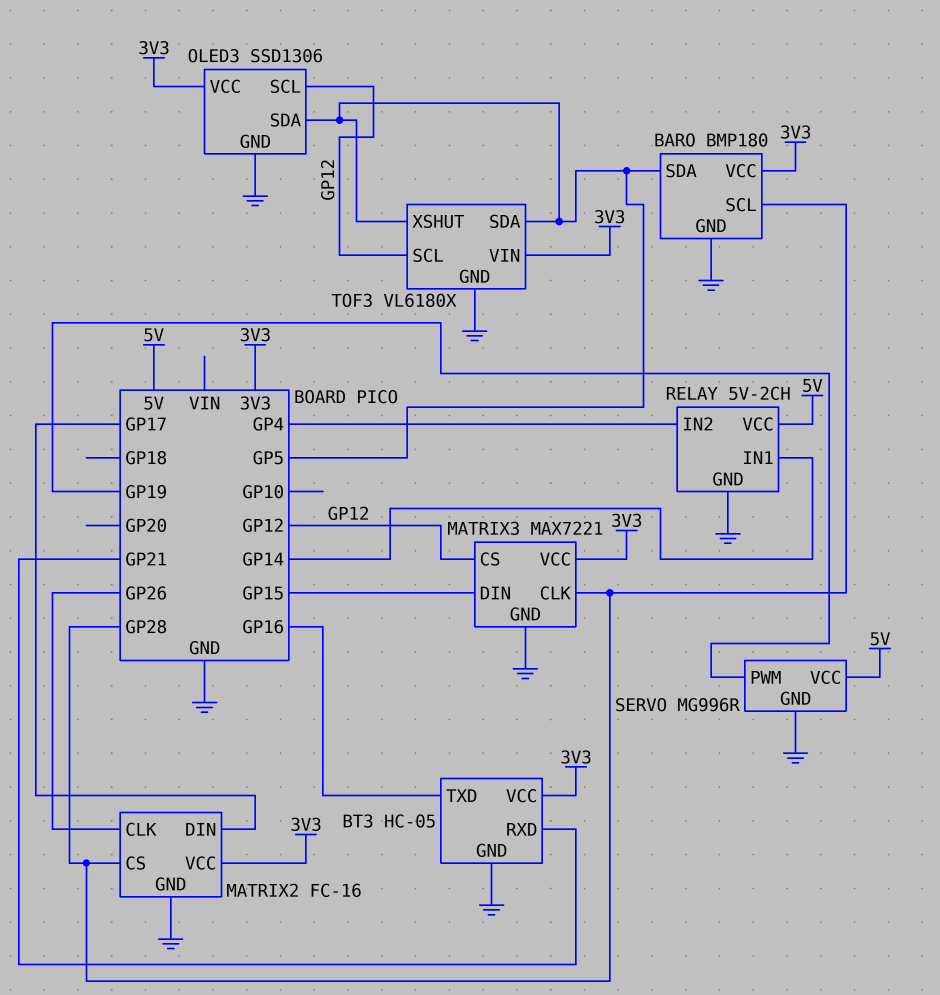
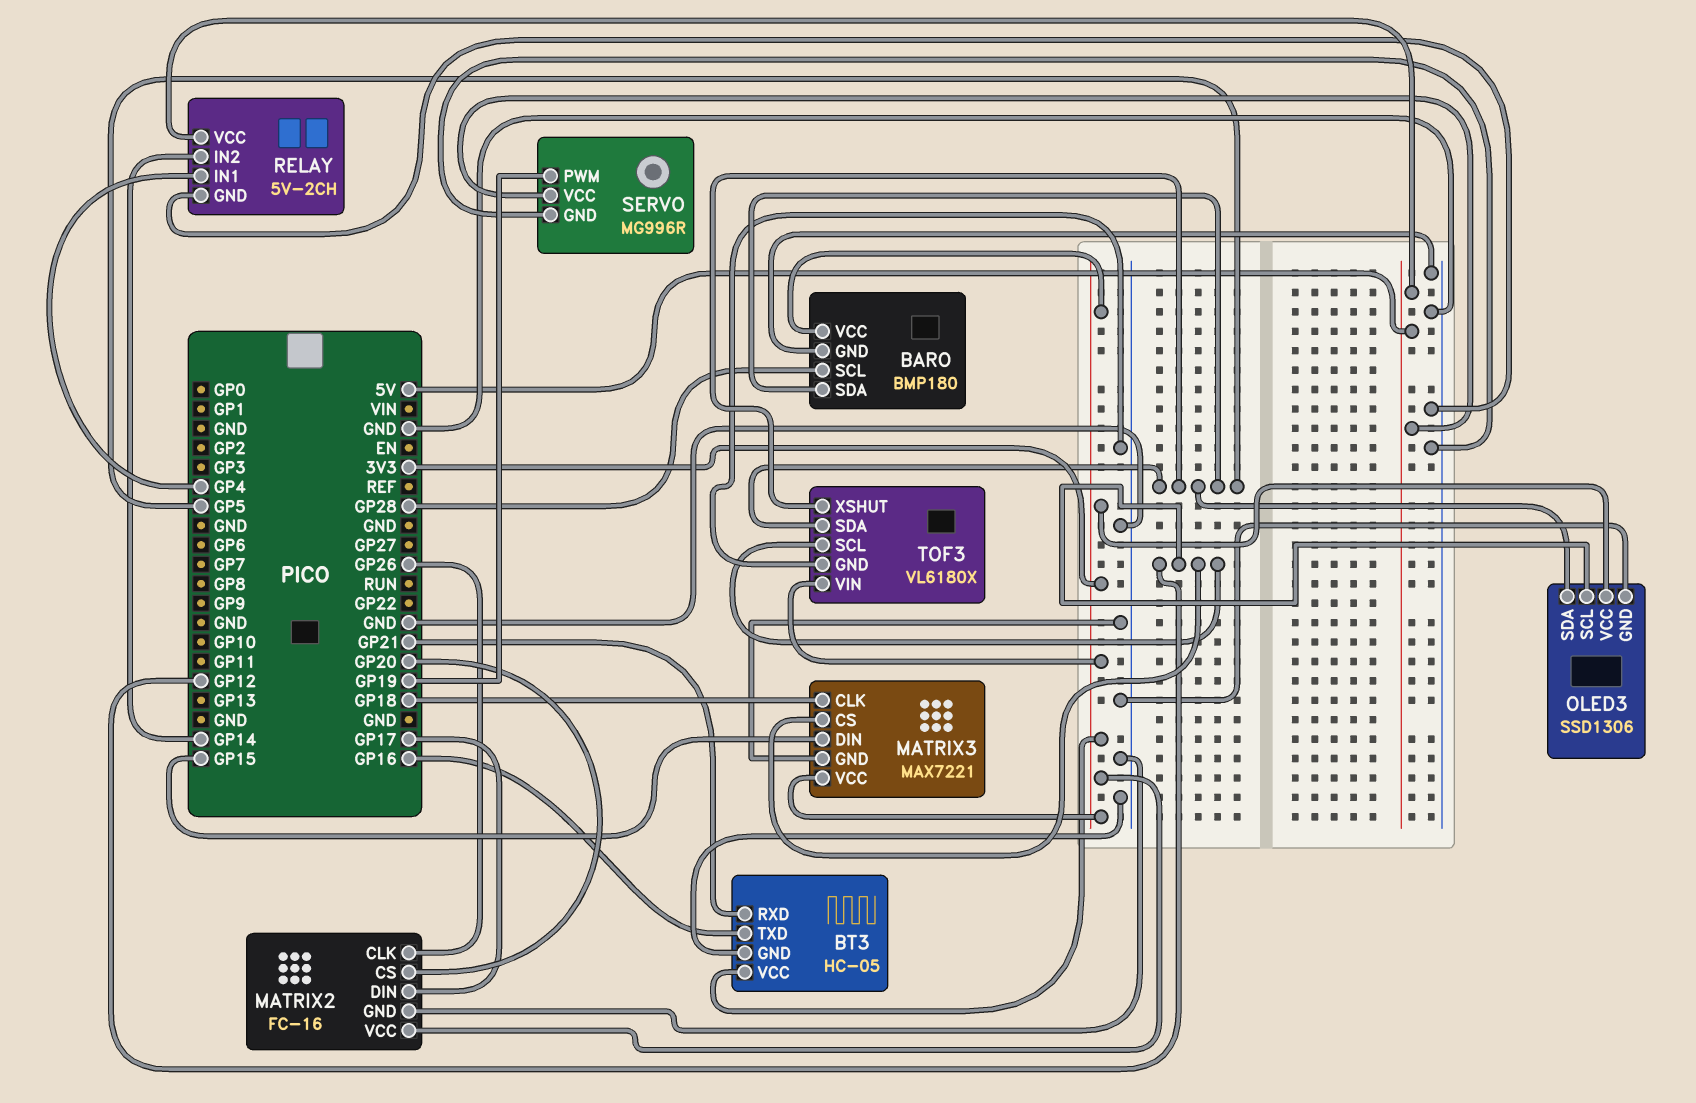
MATRIX2 pin CS: GP28 -> GP20
MATRIX3 pin CLK: GP28 -> GP18
RELAY pin IN1: GP14 -> GP4
RELAY pin IN2: GP4 -> GP14

